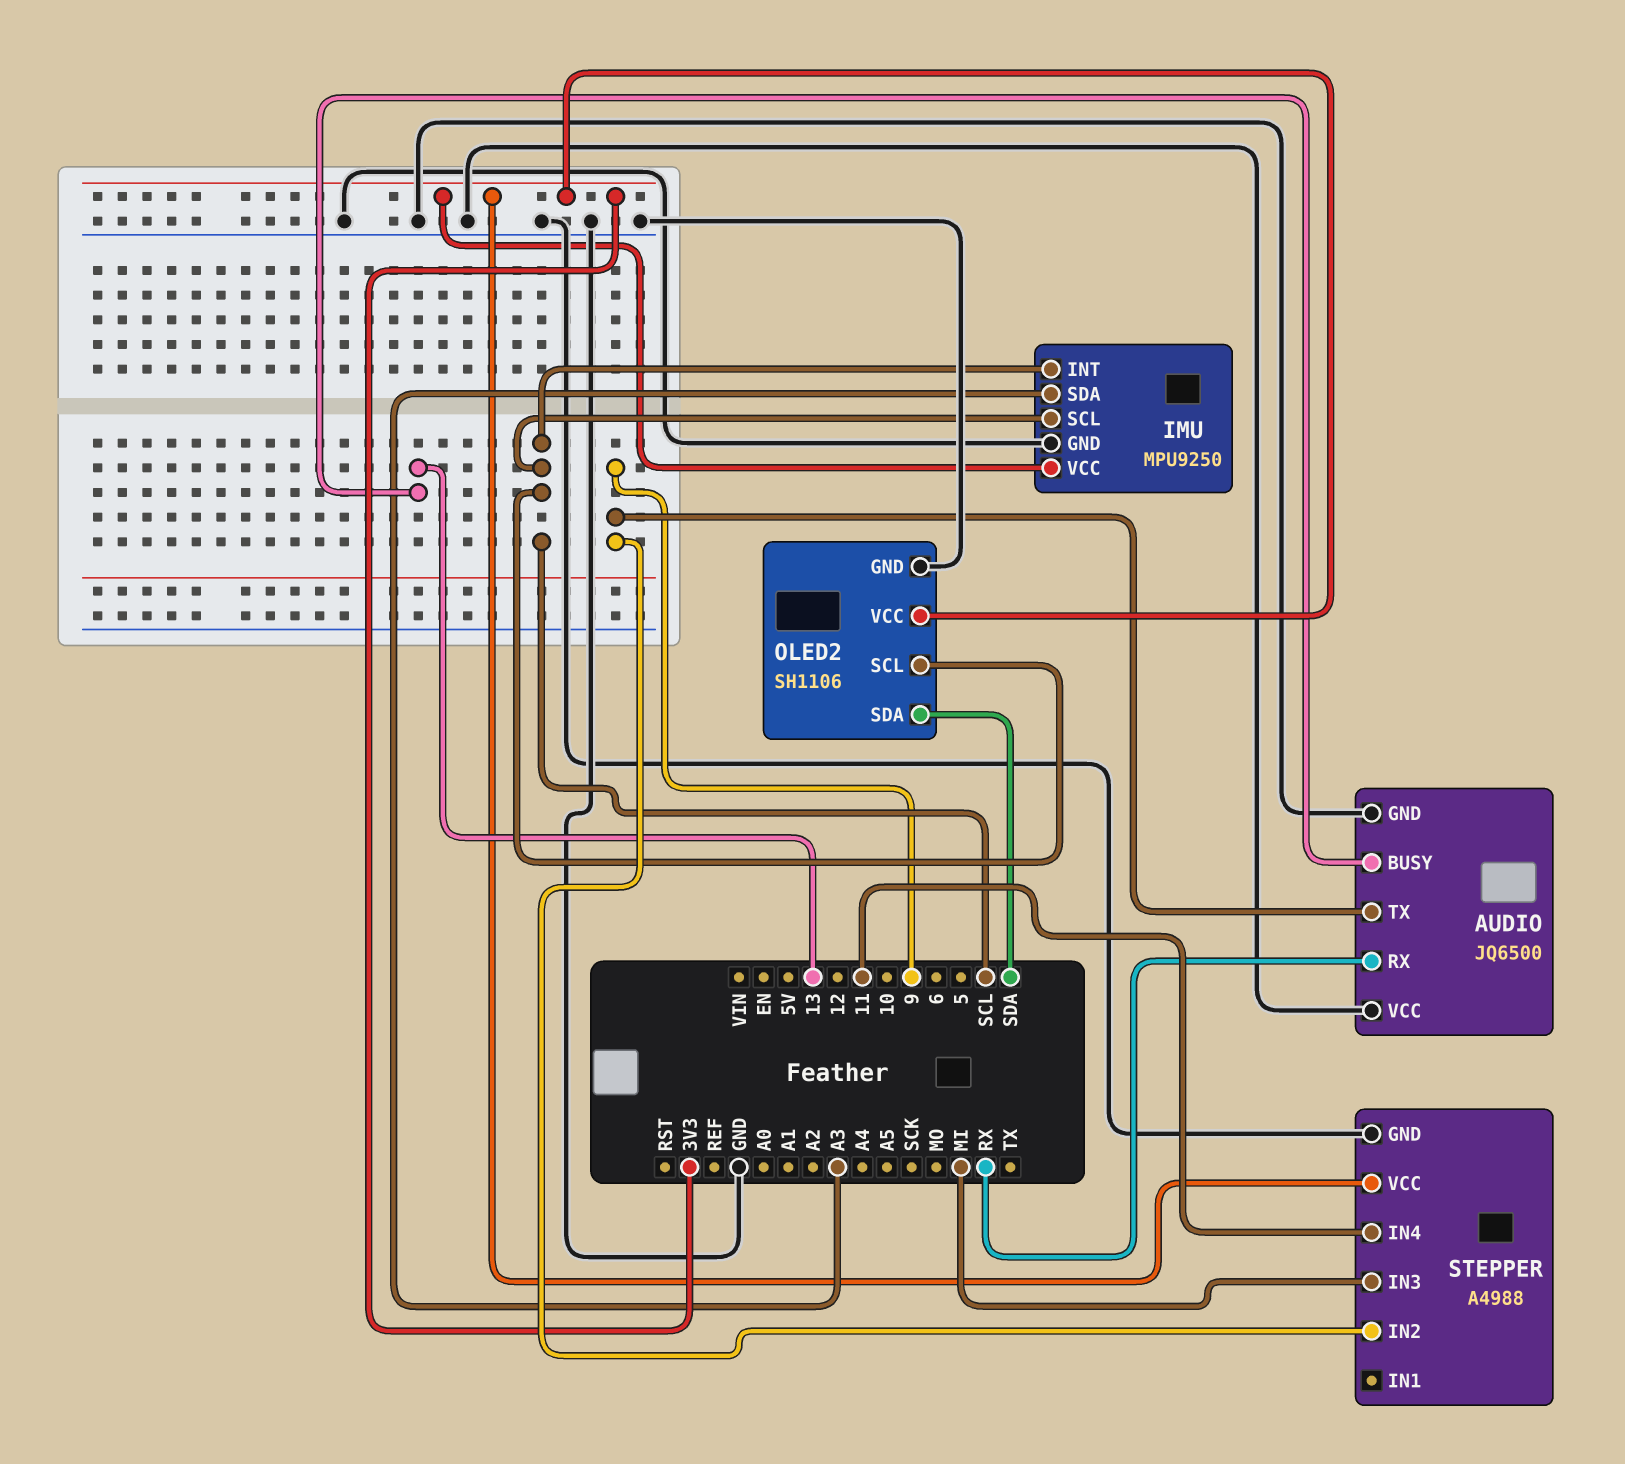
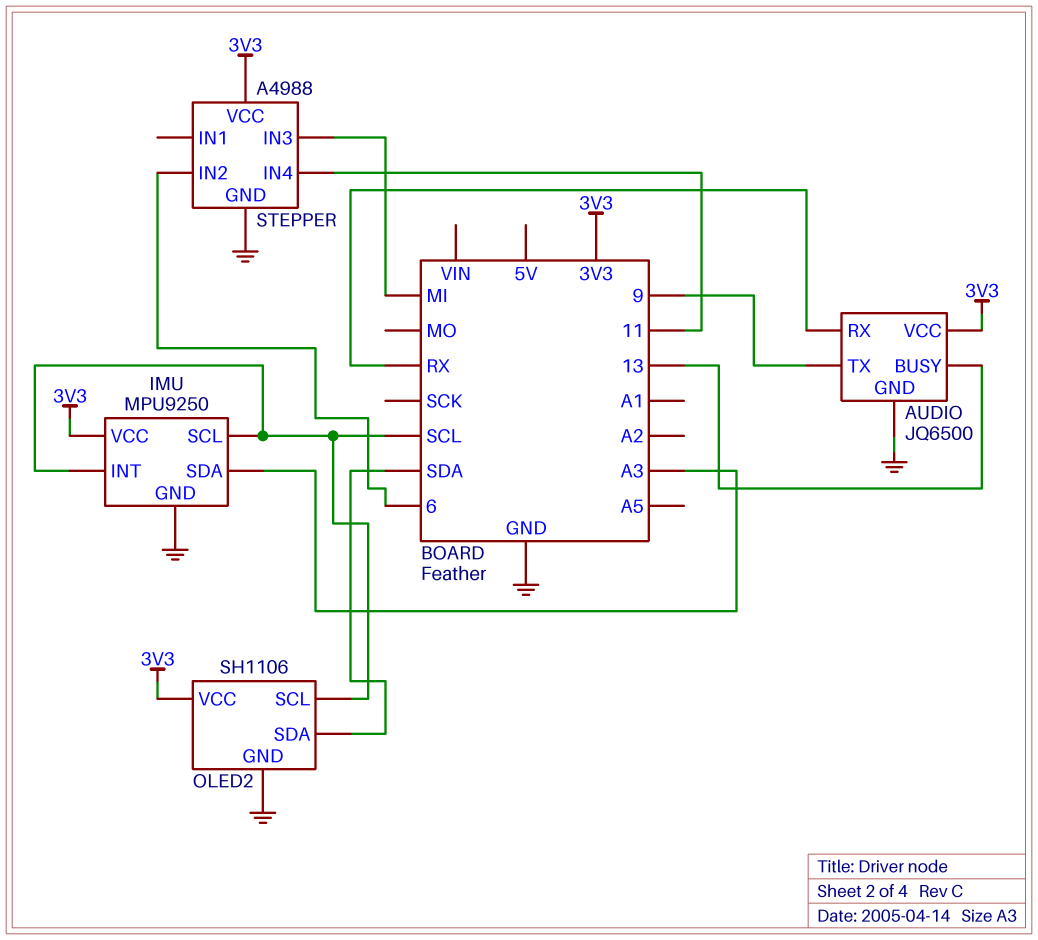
AUDIO pin VCC: GND -> 3V3
STEPPER pin IN2: 9 -> 6

